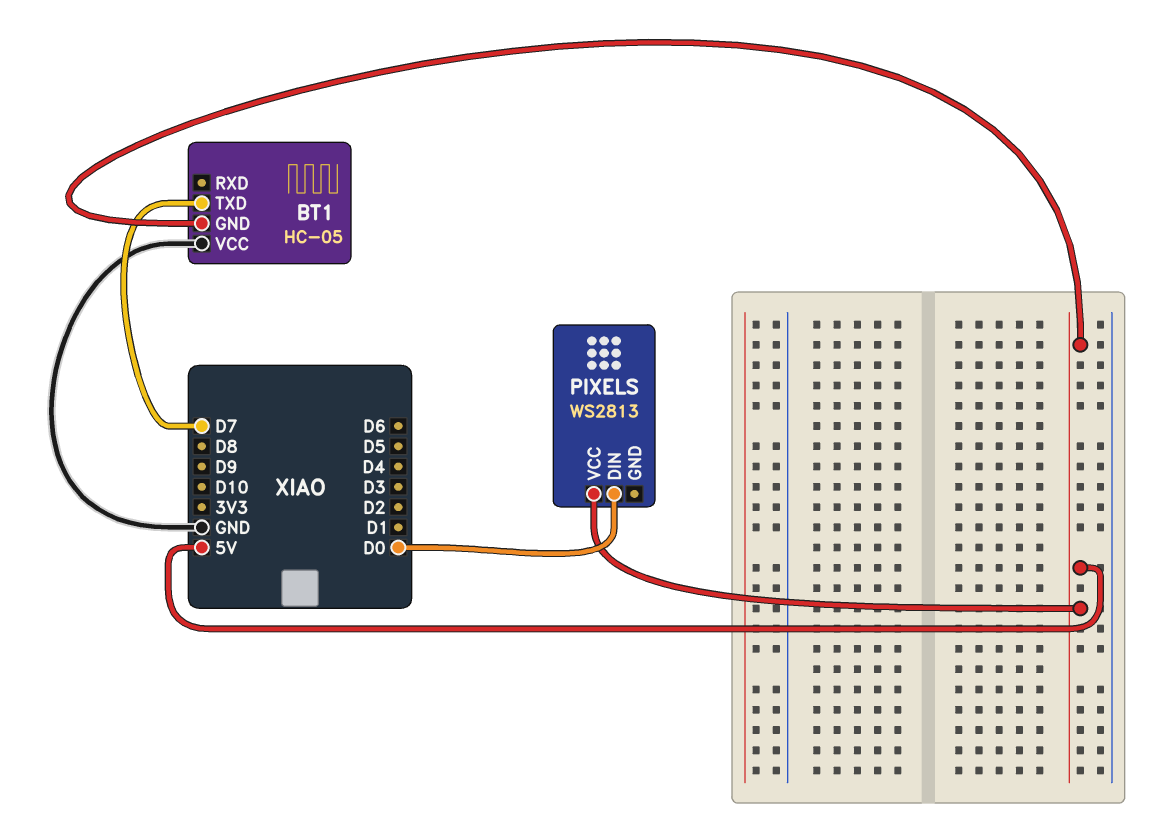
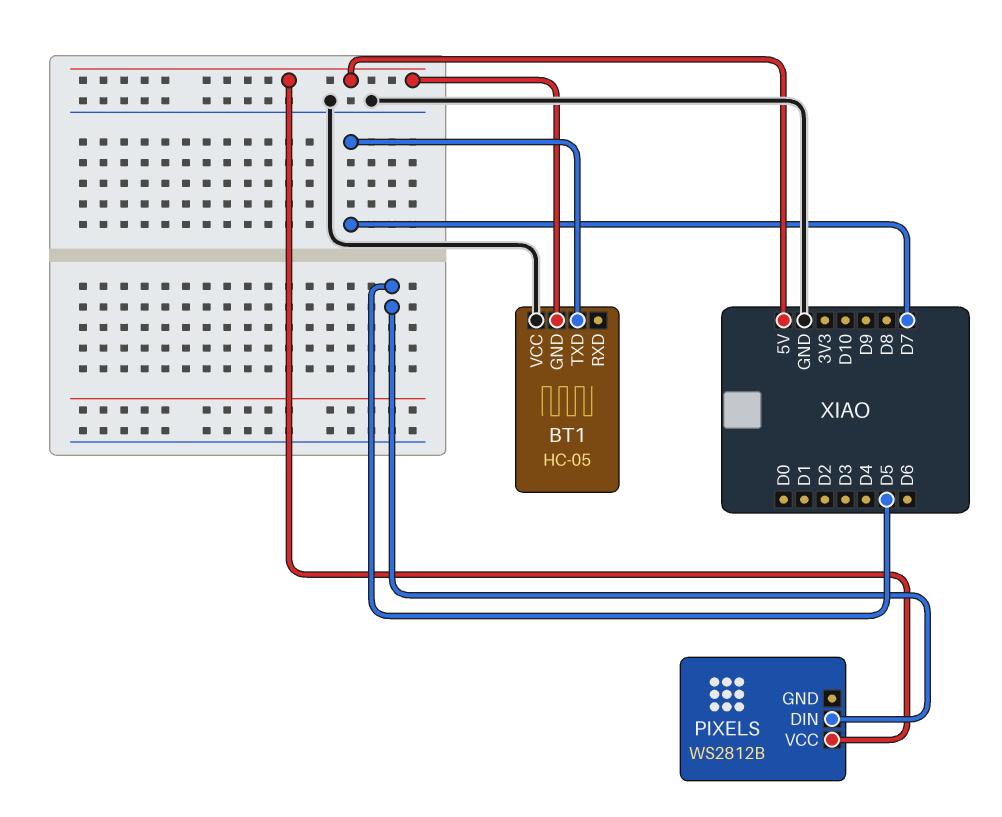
PIXELS: WS2813 -> WS2812B
PIXELS pin DIN: D0 -> D5

